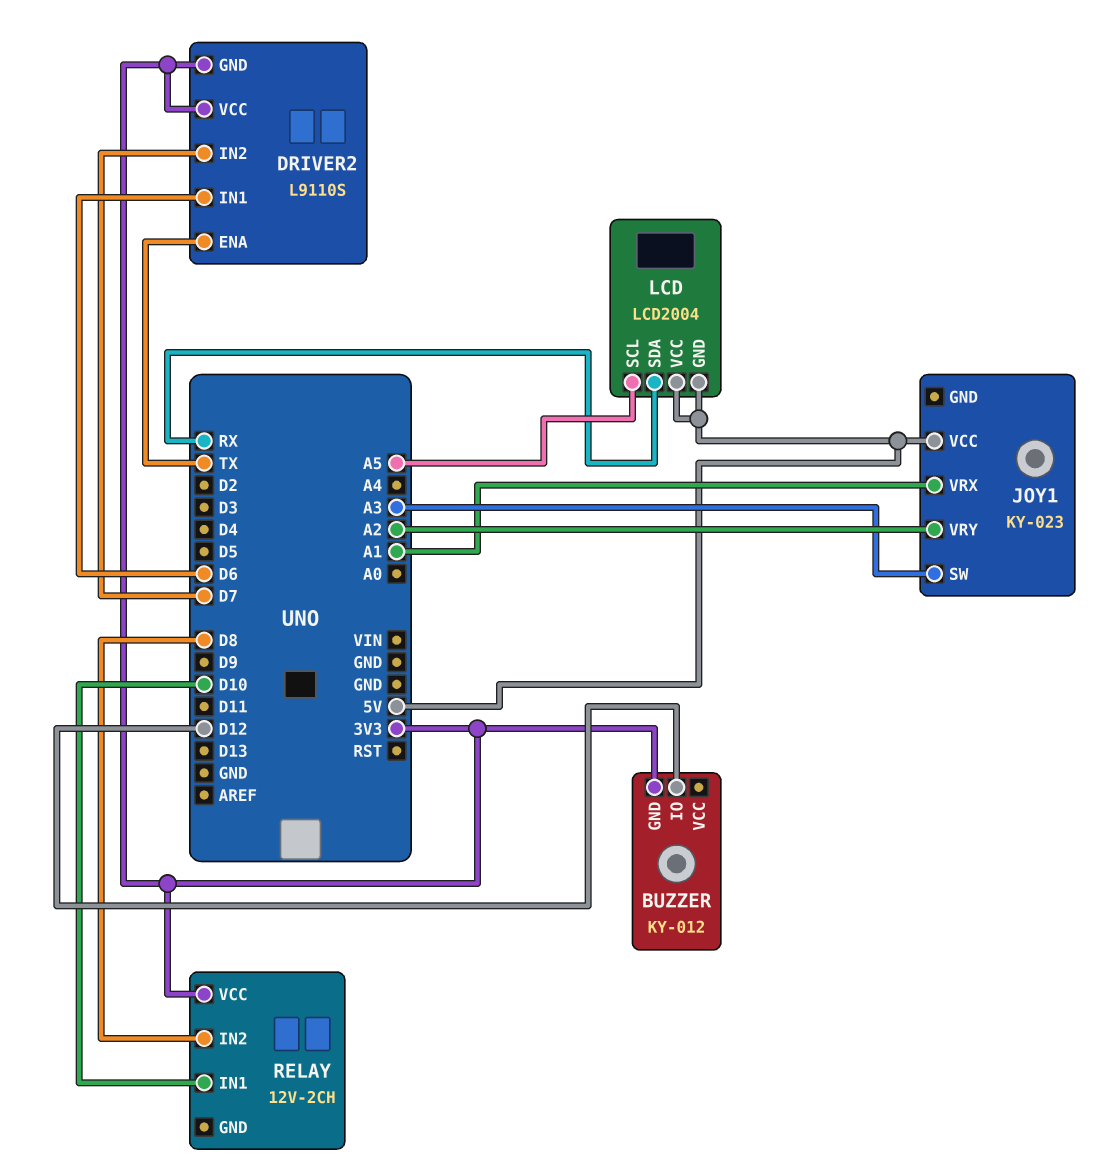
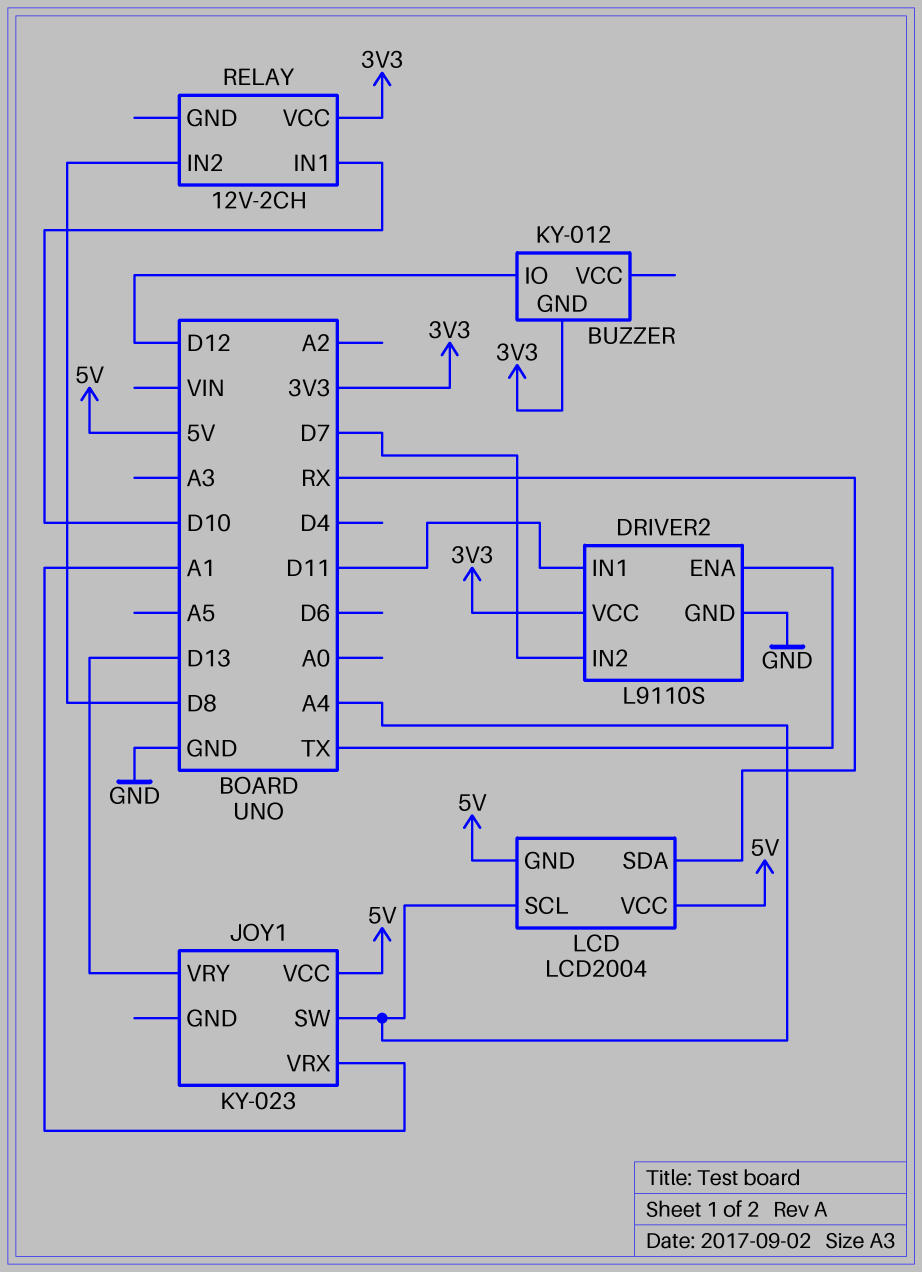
DRIVER2 pin GND: 3V3 -> GND
DRIVER2 pin IN1: D6 -> D11
JOY1 pin SW: A3 -> A4
JOY1 pin VRY: A2 -> D13
LCD pin SCL: A5 -> A4

